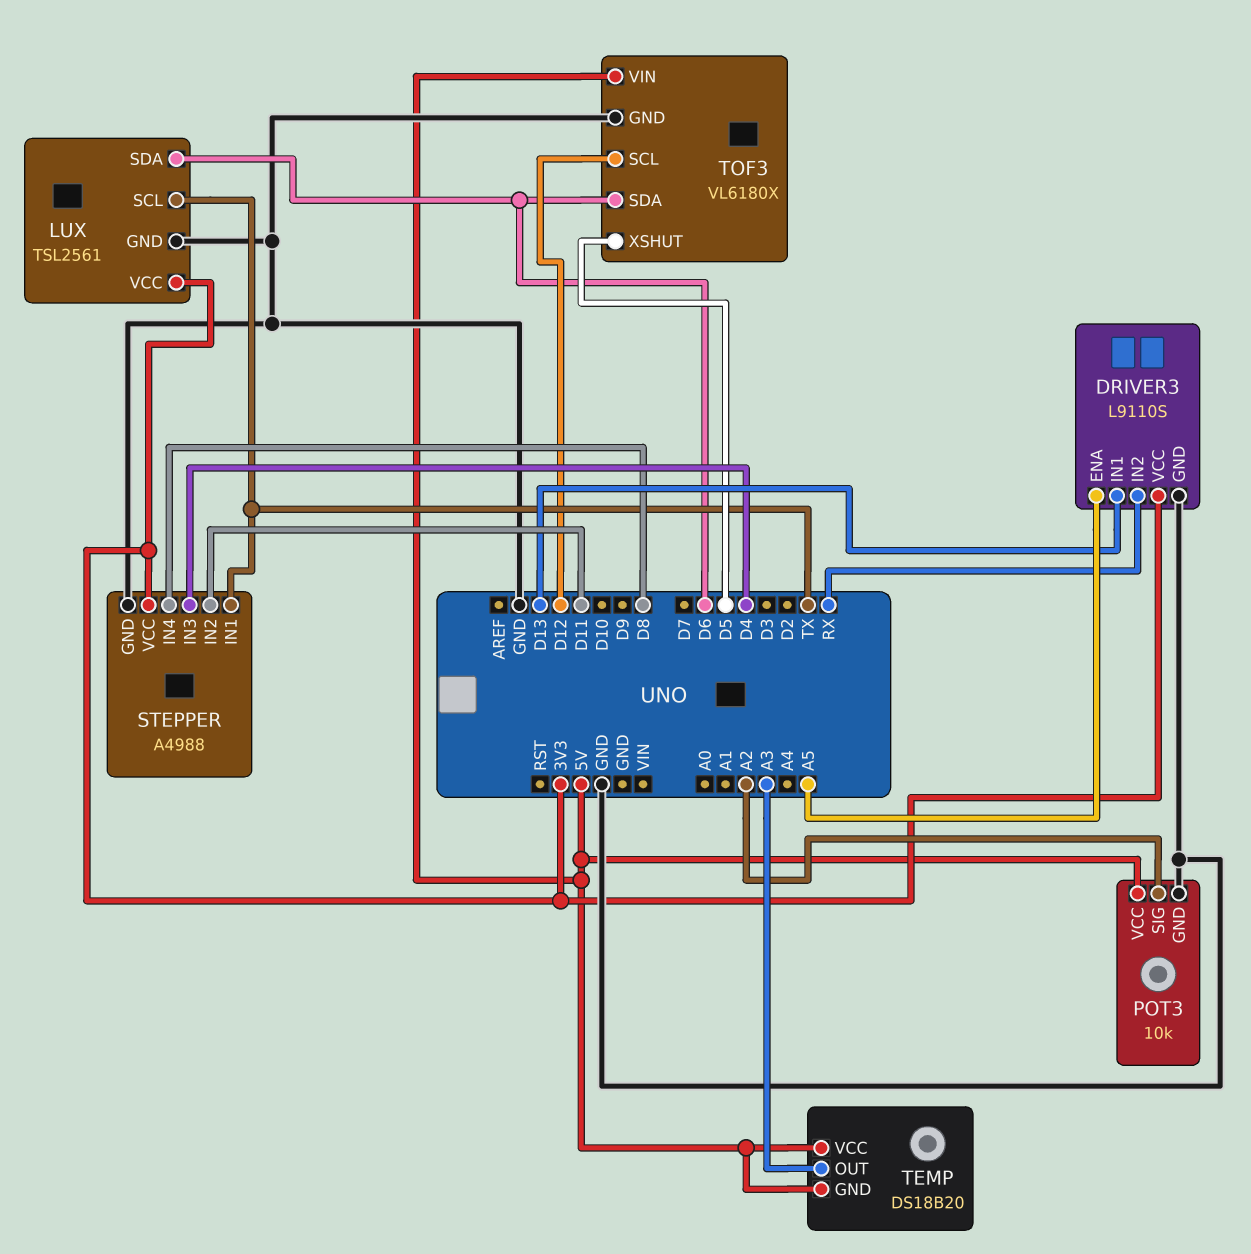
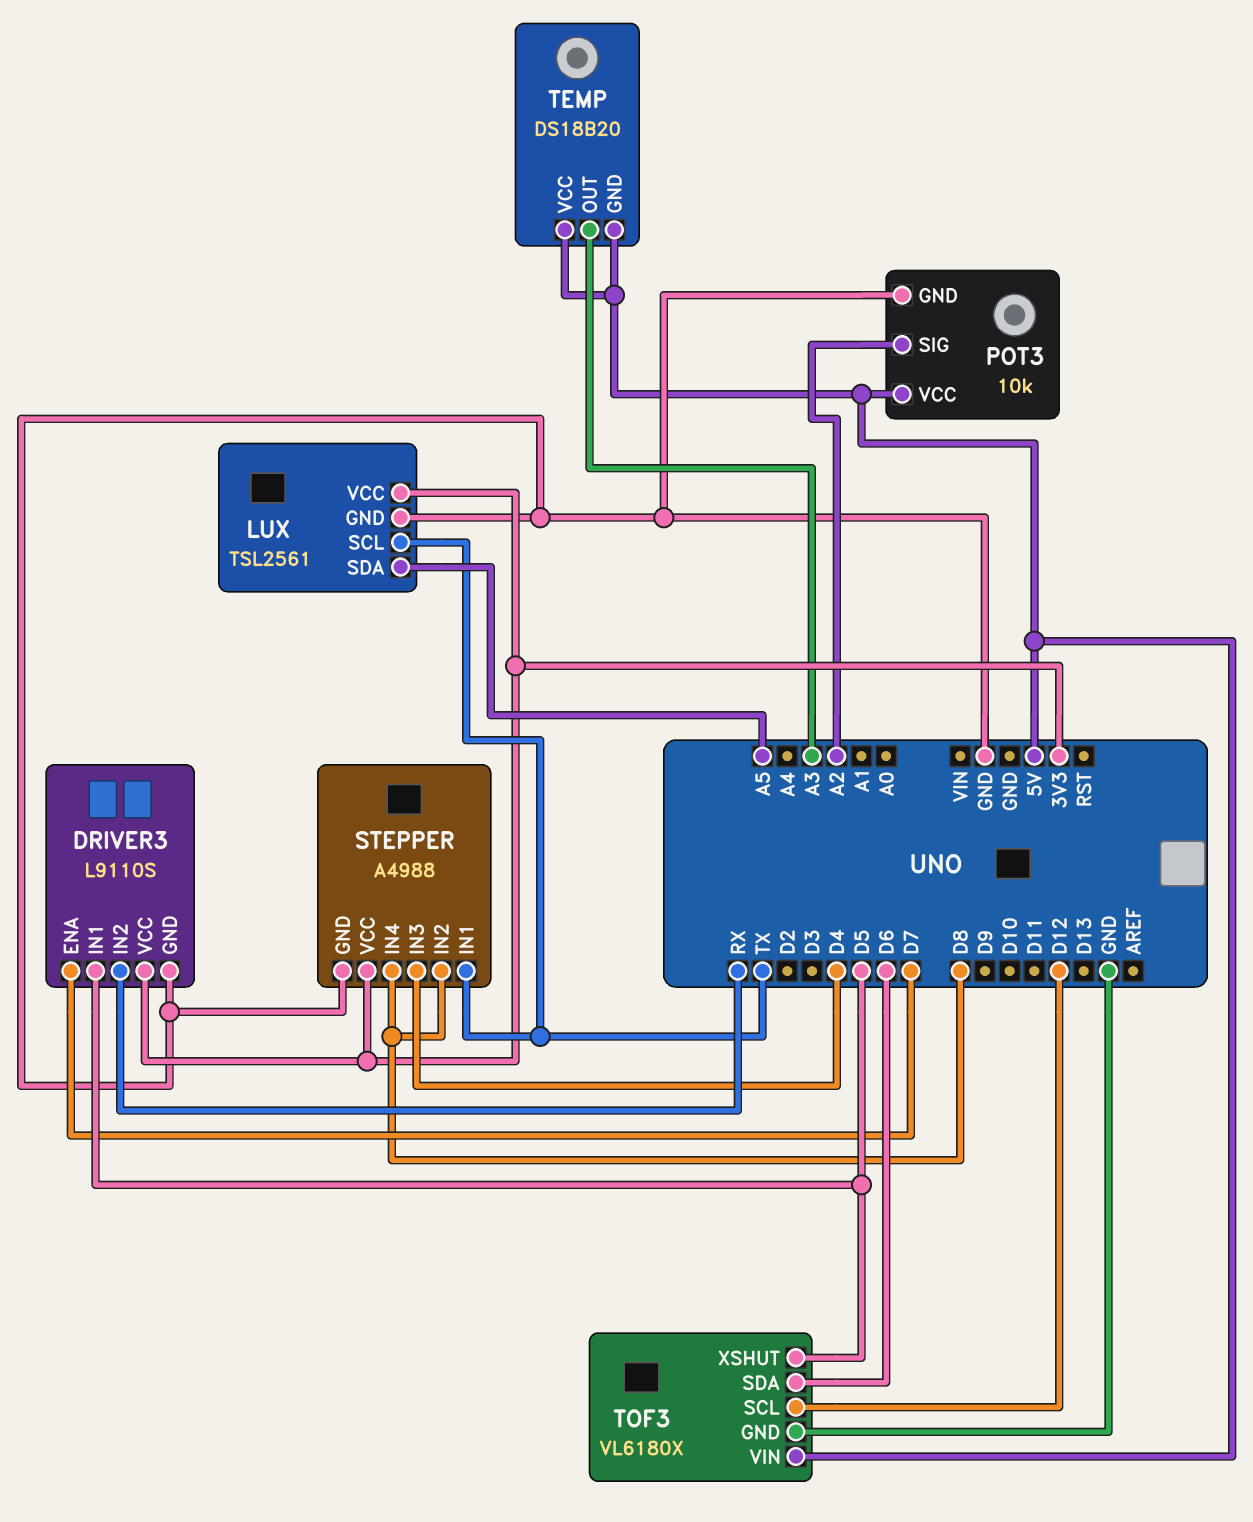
DRIVER3 pin ENA: A5 -> D7
DRIVER3 pin IN1: D13 -> D5
LUX pin SDA: D6 -> A5
STEPPER pin IN2: D11 -> D8

